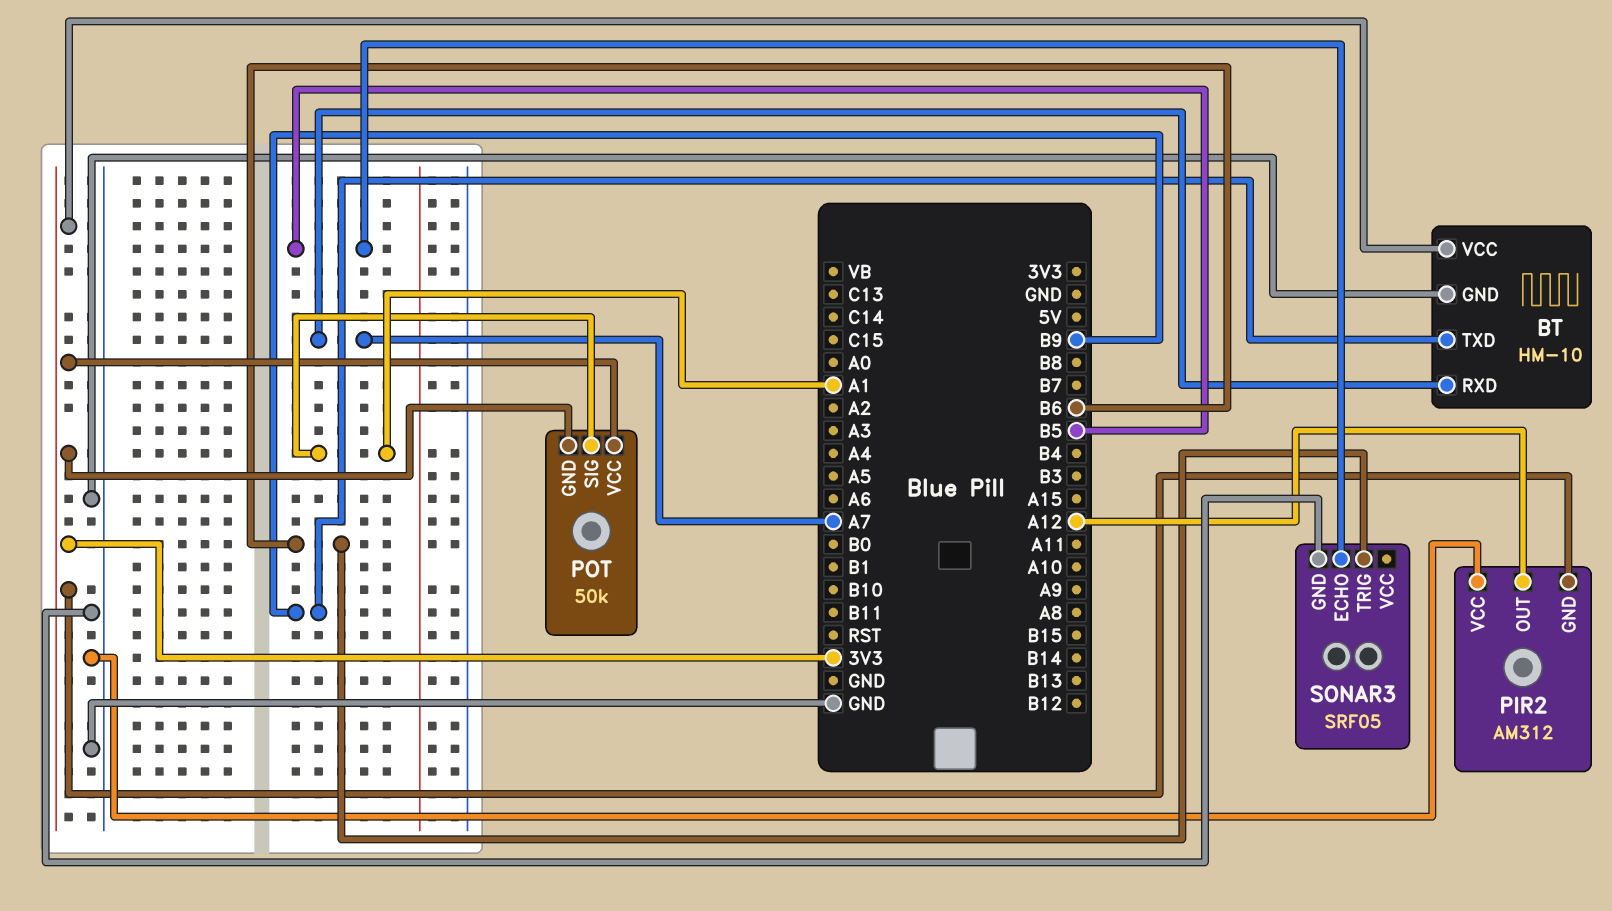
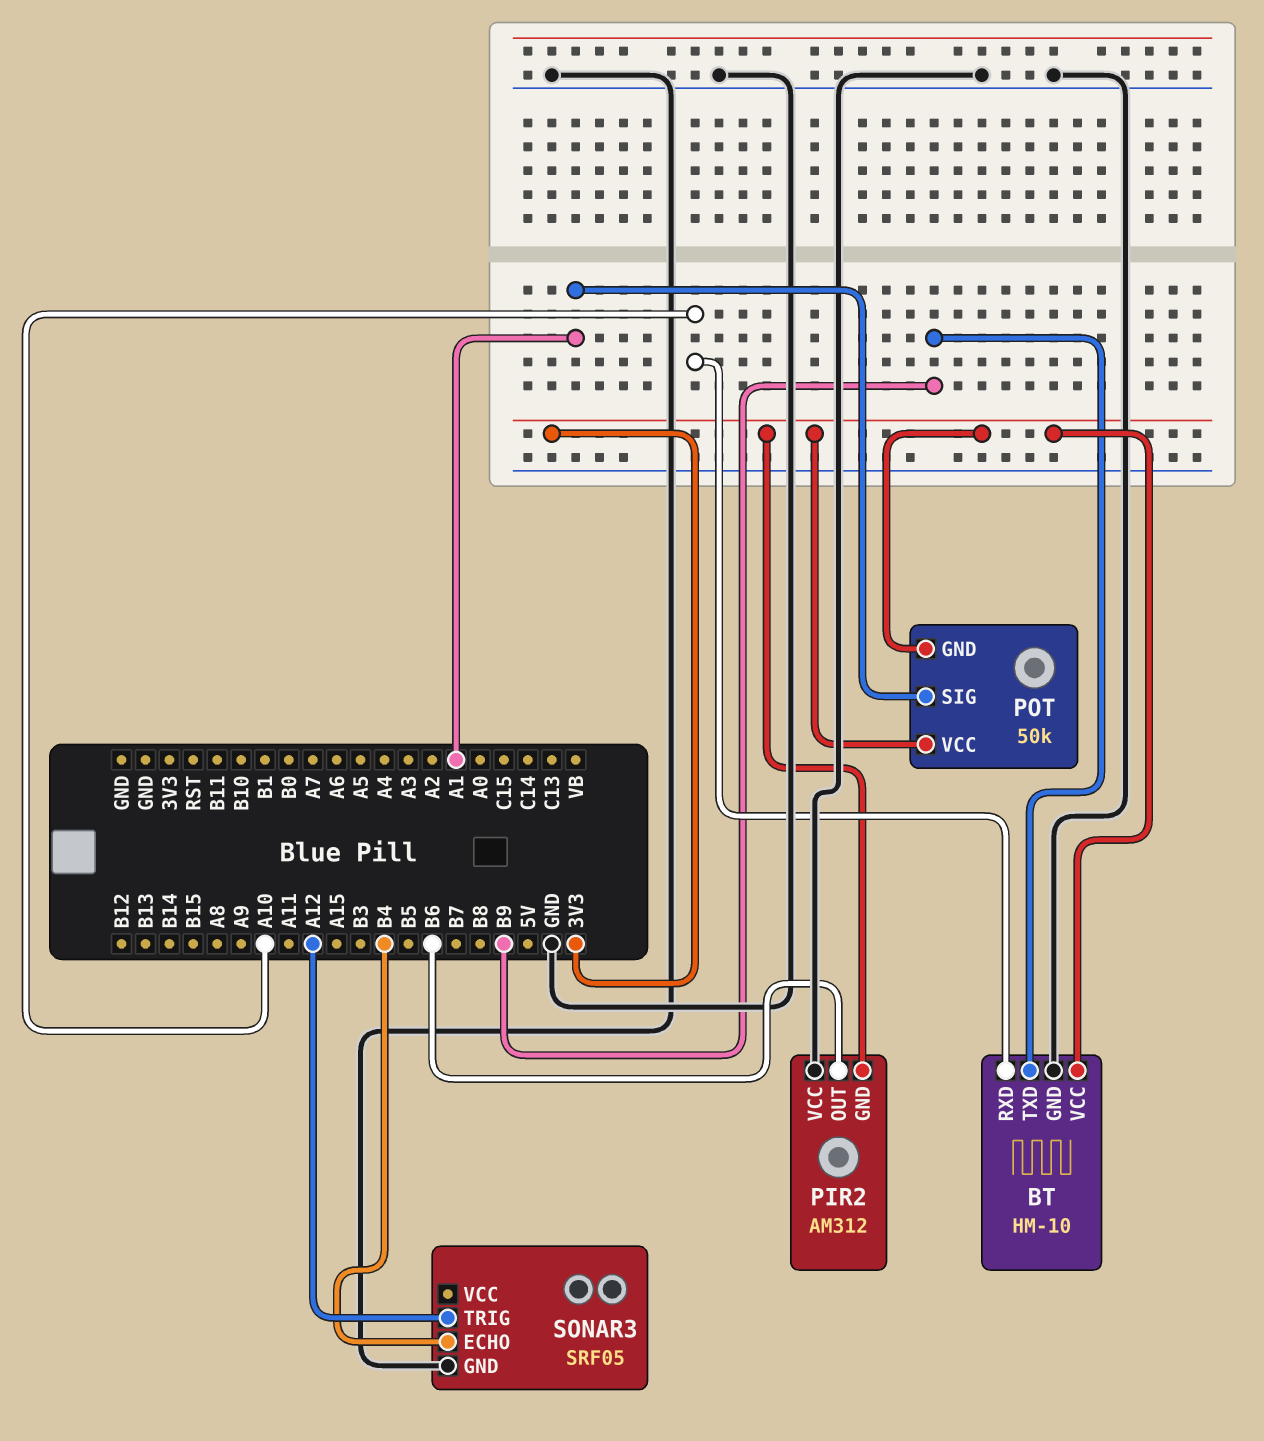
BT pin RXD: A7 -> A10
PIR2 pin OUT: A12 -> B6
SONAR3 pin ECHO: B5 -> B4
SONAR3 pin TRIG: B6 -> A12

